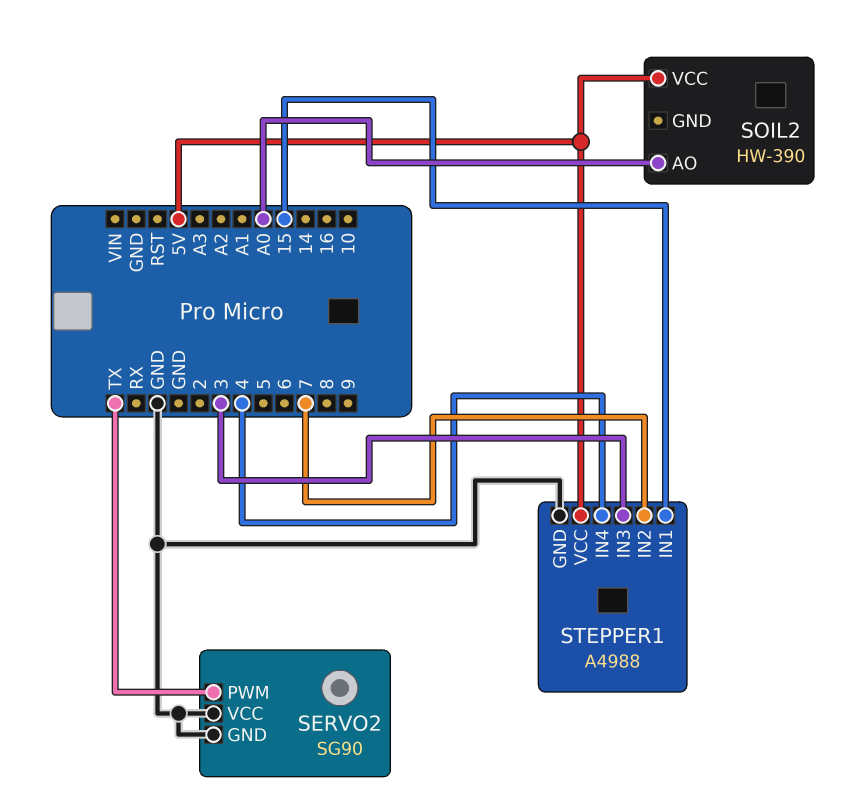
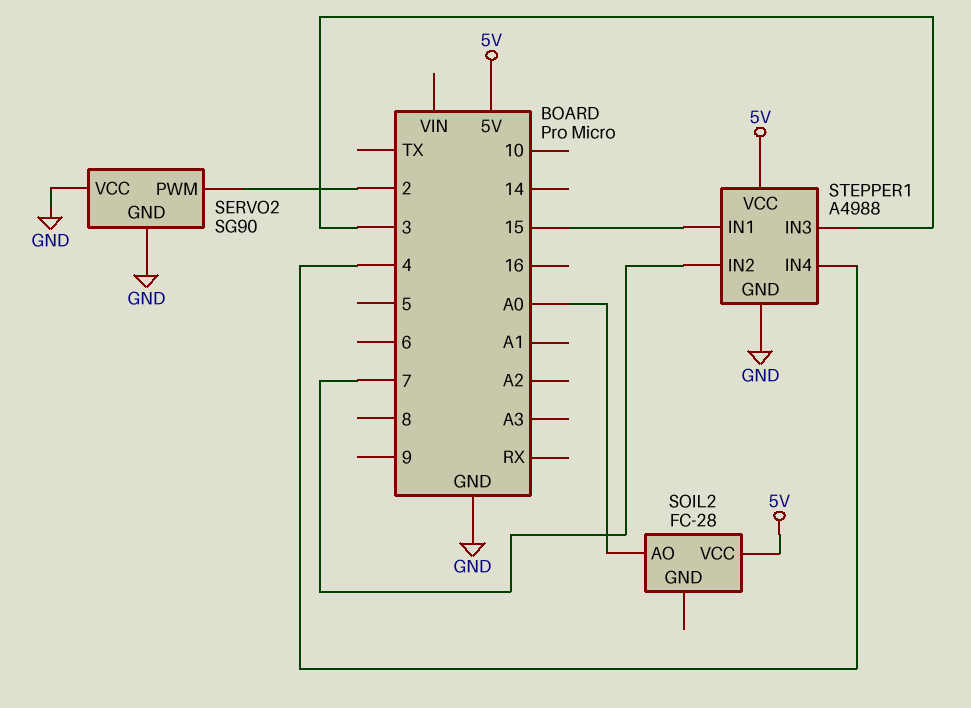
SERVO2 pin PWM: TX -> 2
SOIL2: HW-390 -> FC-28

